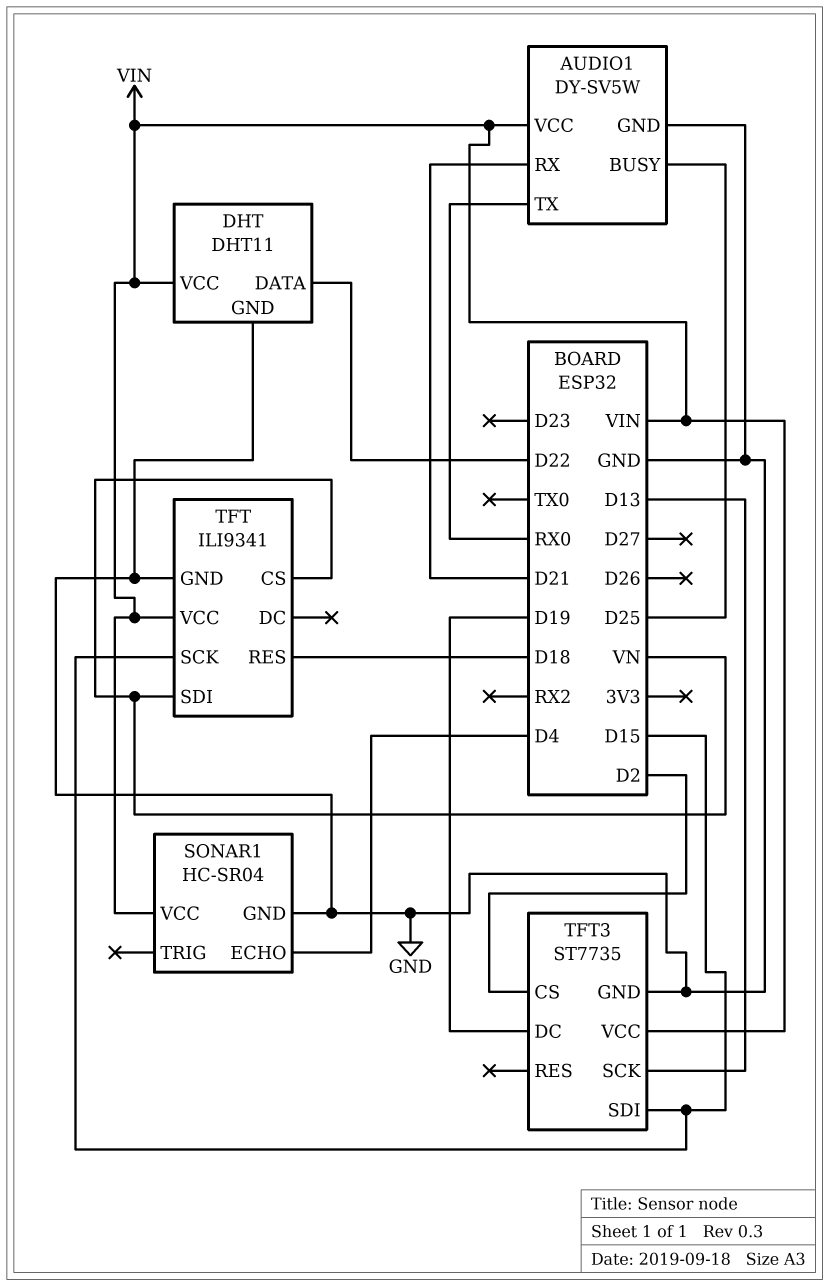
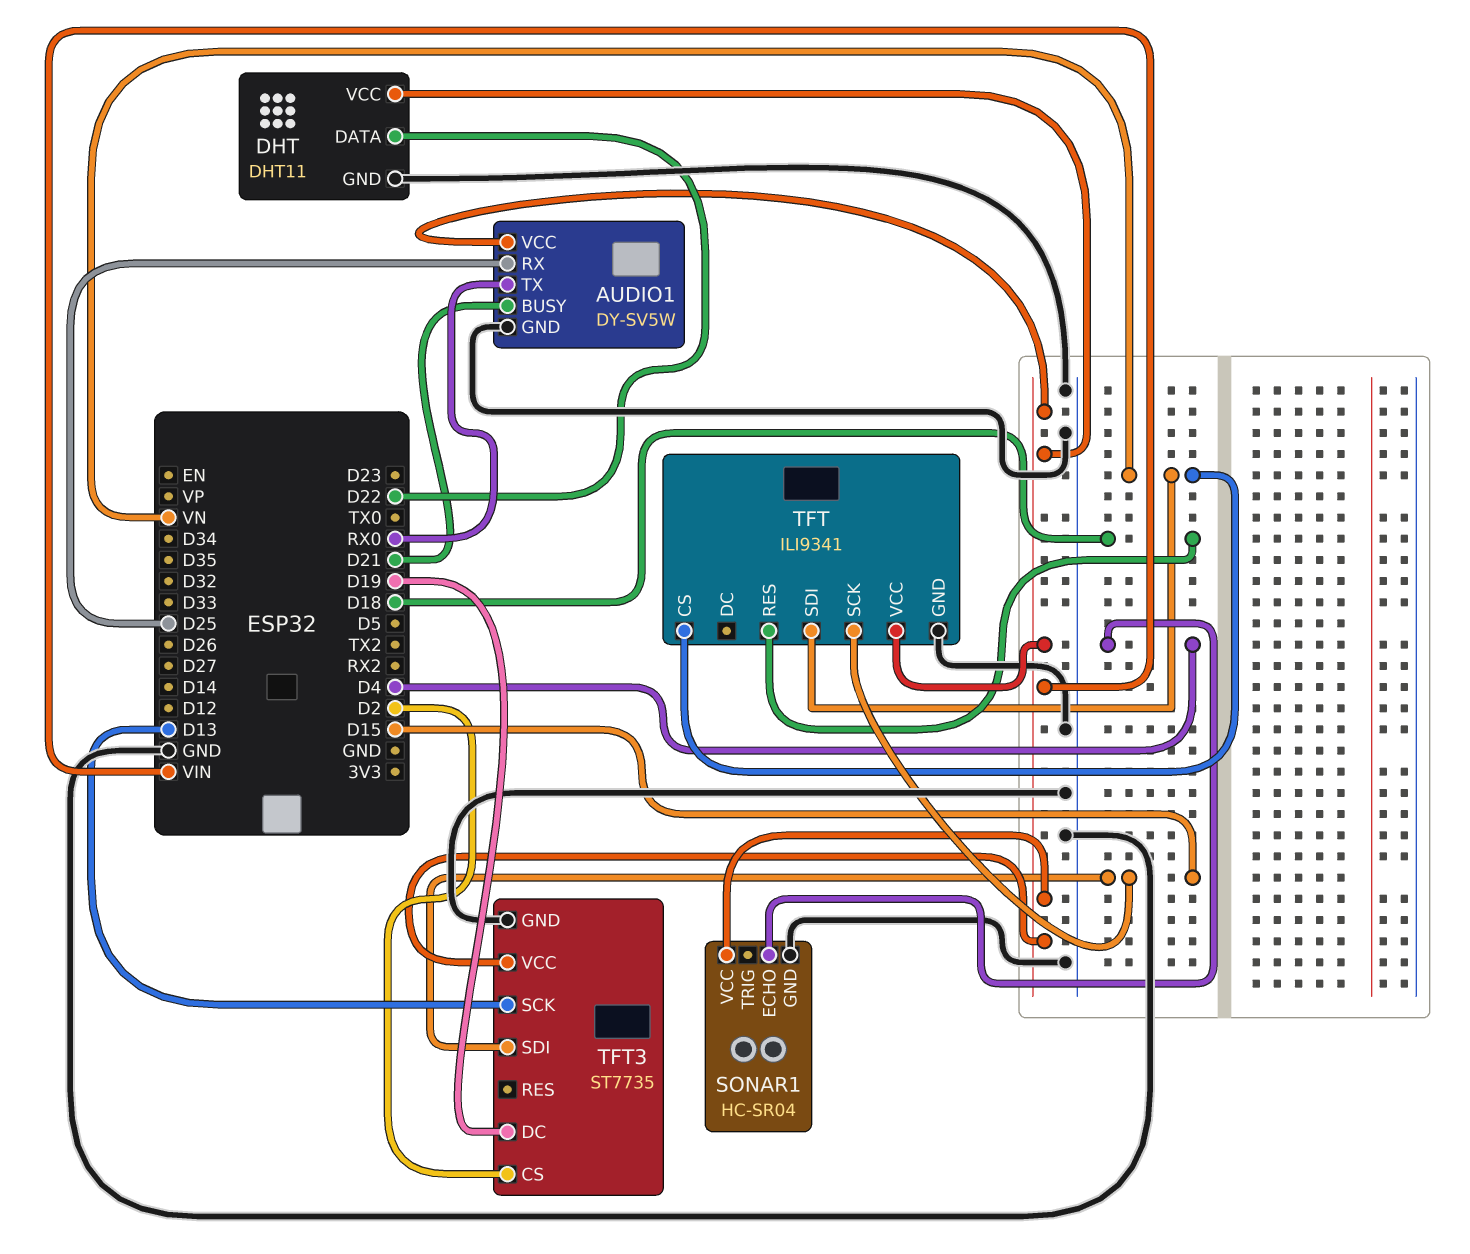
AUDIO1 pin BUSY: D25 -> D21
AUDIO1 pin RX: D21 -> D25

